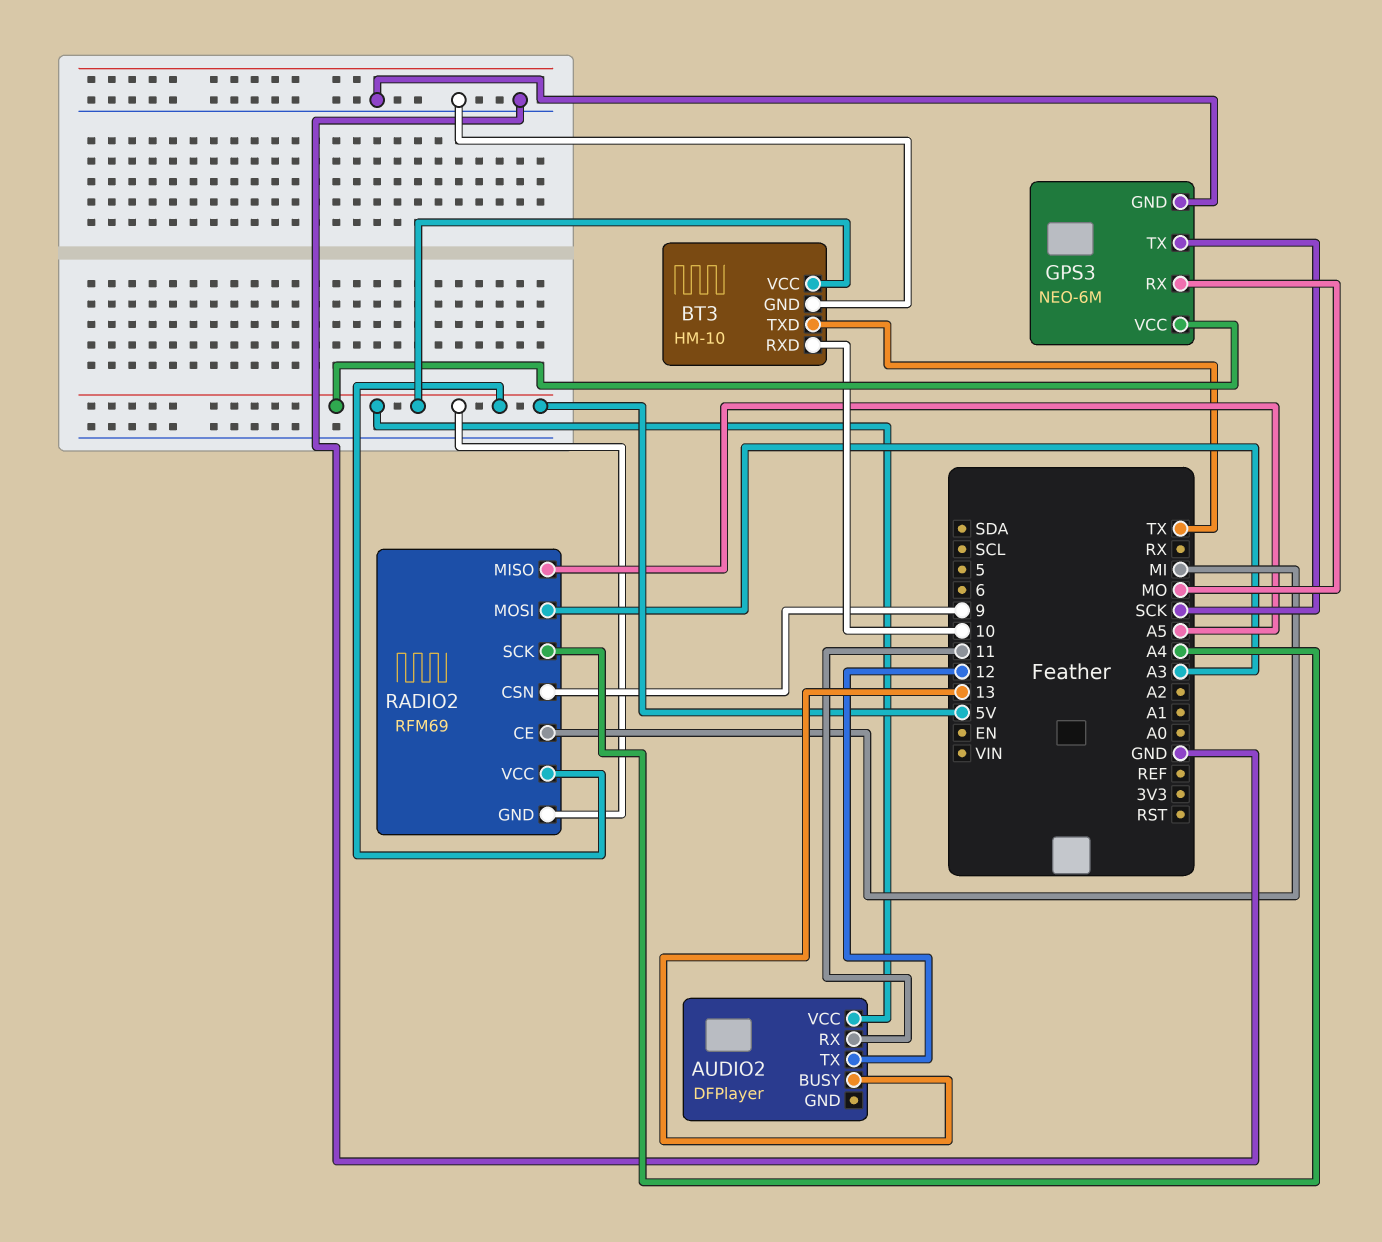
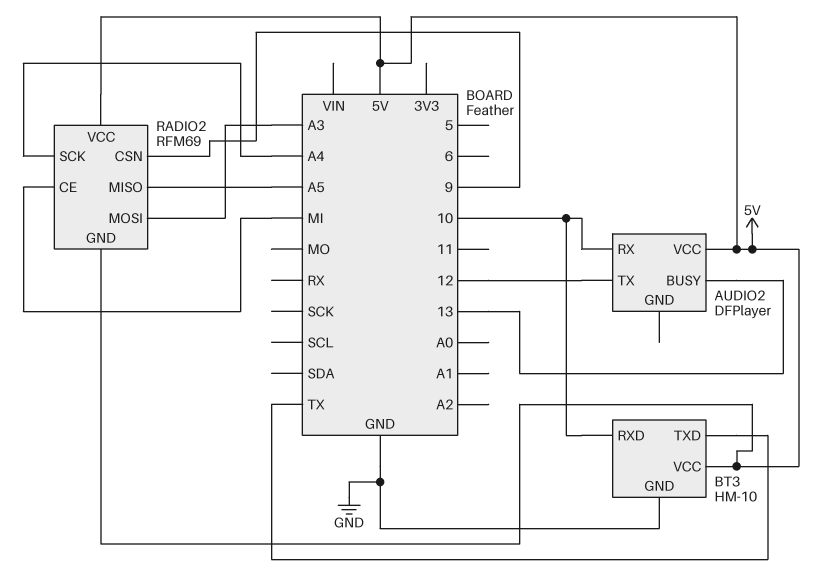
AUDIO2 pin RX: 11 -> 10
GPS3: NEO-6M -> none
GPS3 pin GND: GND -> none
GPS3 pin RX: MO -> none
GPS3 pin TX: SCK -> none
GPS3 pin VCC: 5V -> none

